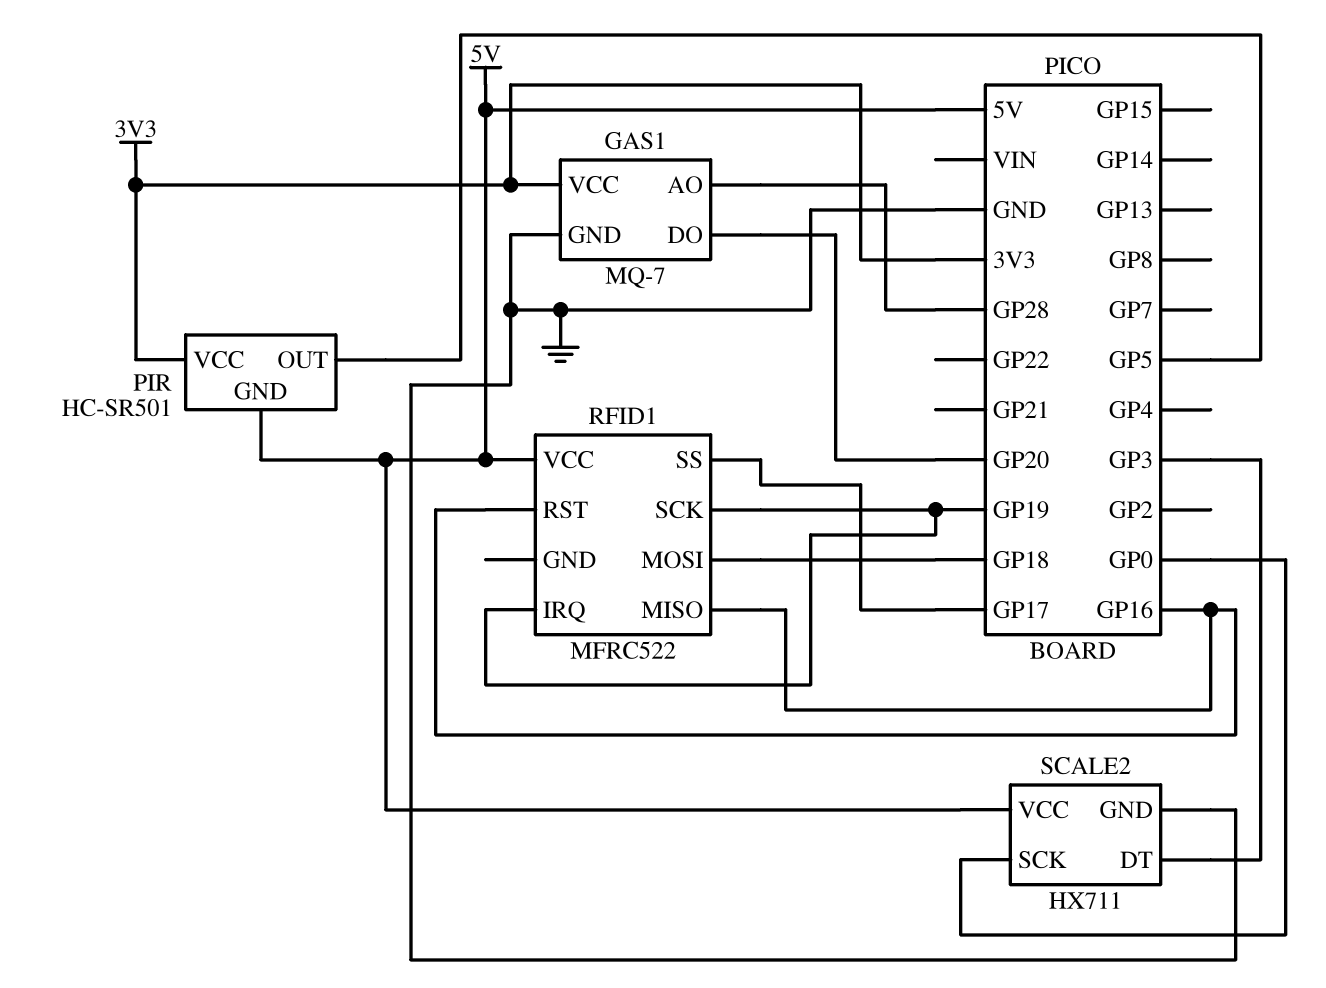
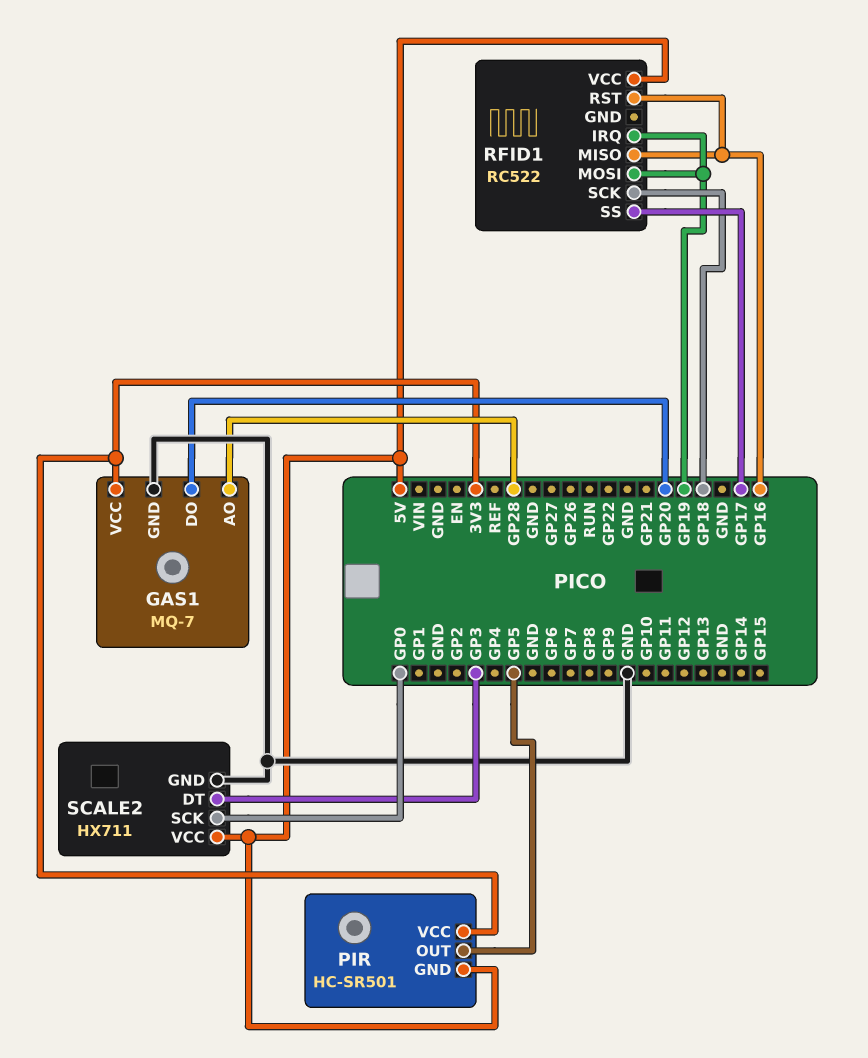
RFID1: MFRC522 -> RC522
RFID1 pin MOSI: GP18 -> GP19
RFID1 pin SCK: GP19 -> GP18

